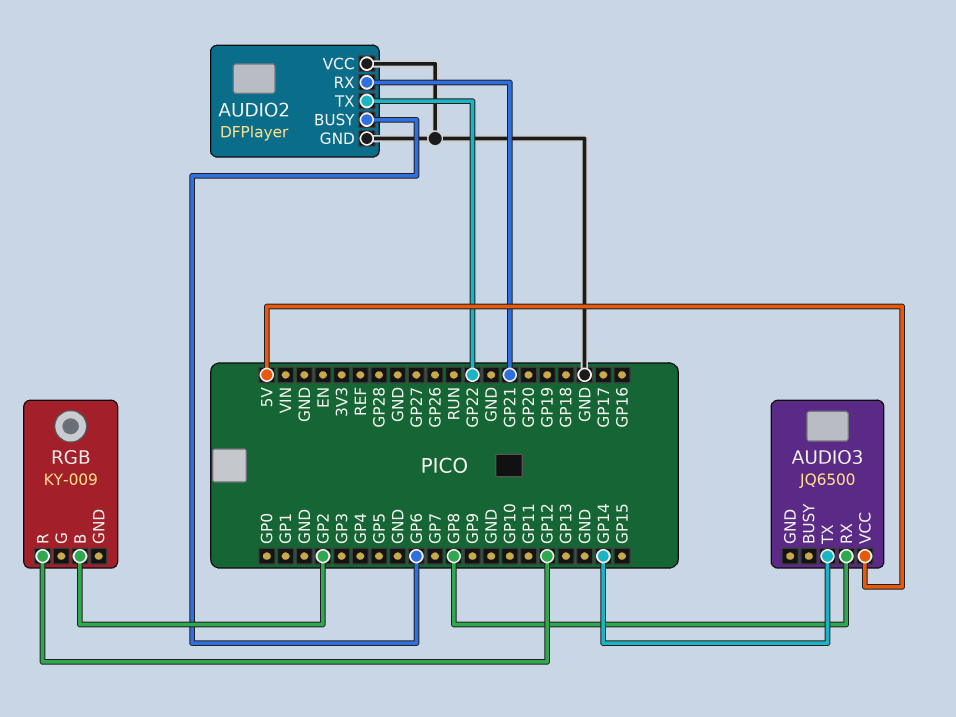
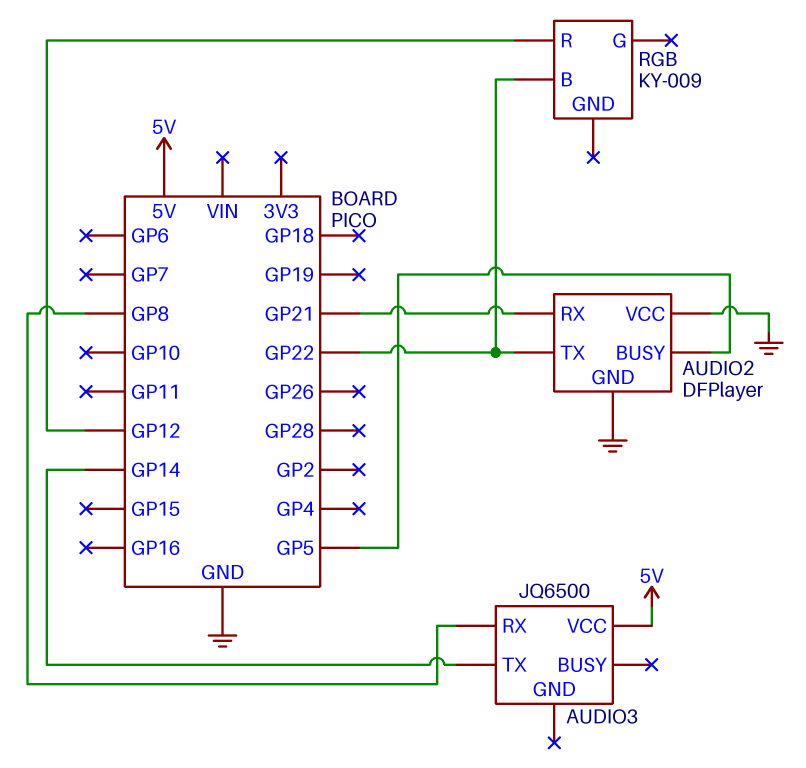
AUDIO2 pin BUSY: GP6 -> GP5
RGB pin B: GP2 -> GP22

